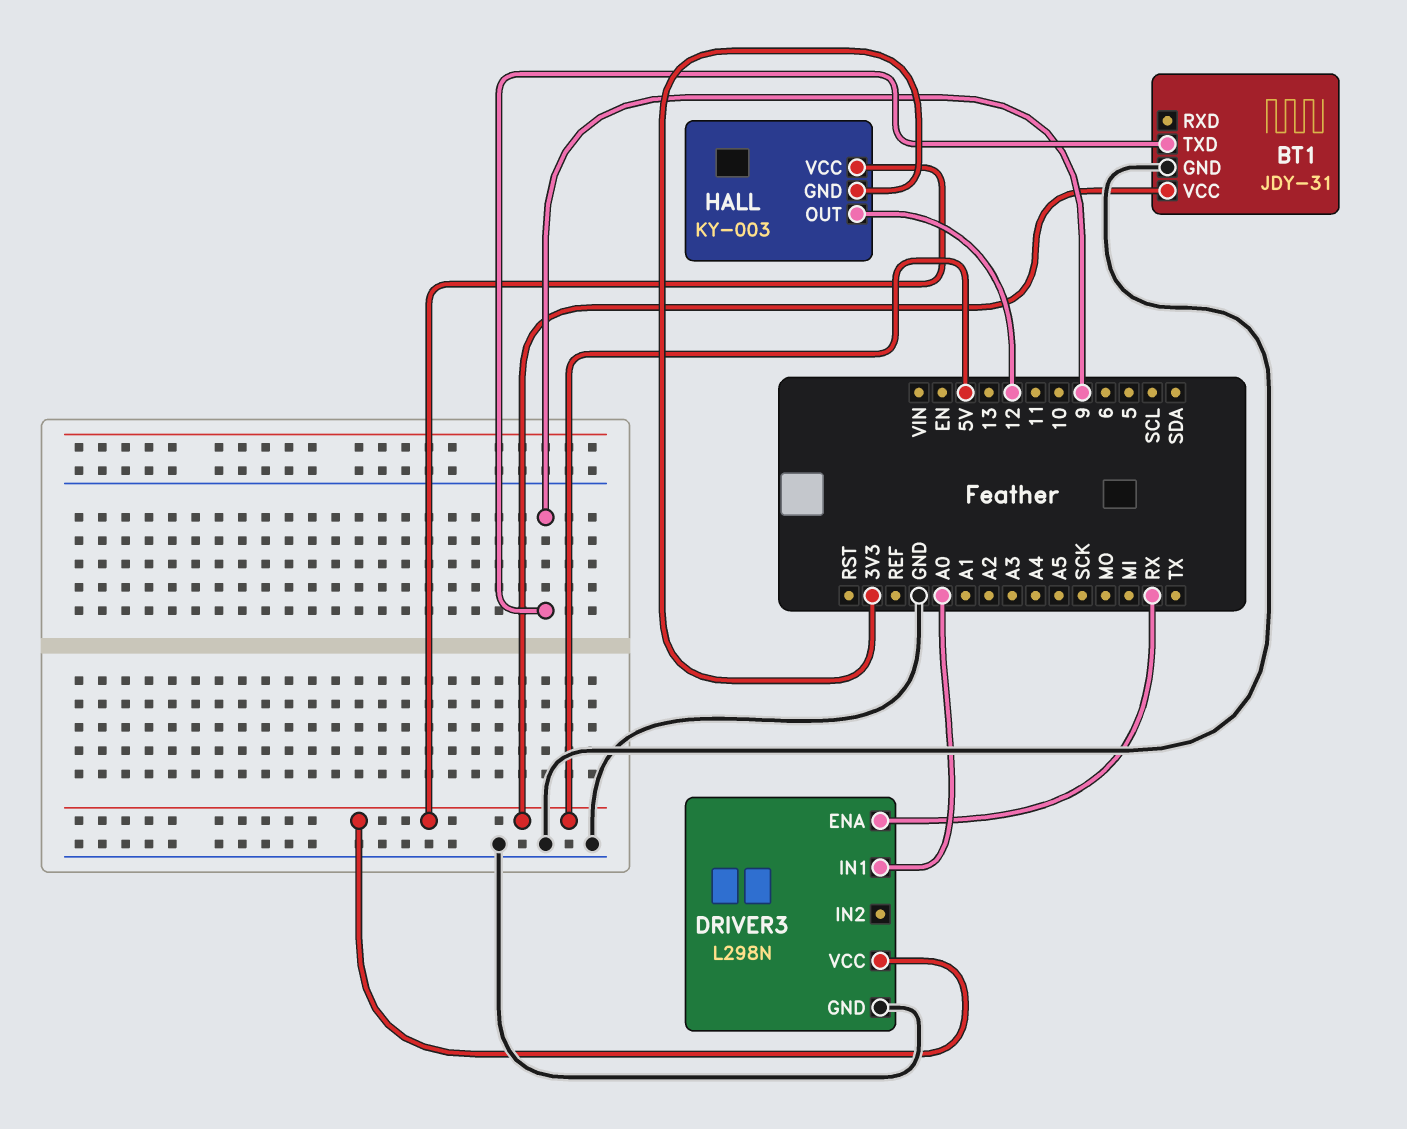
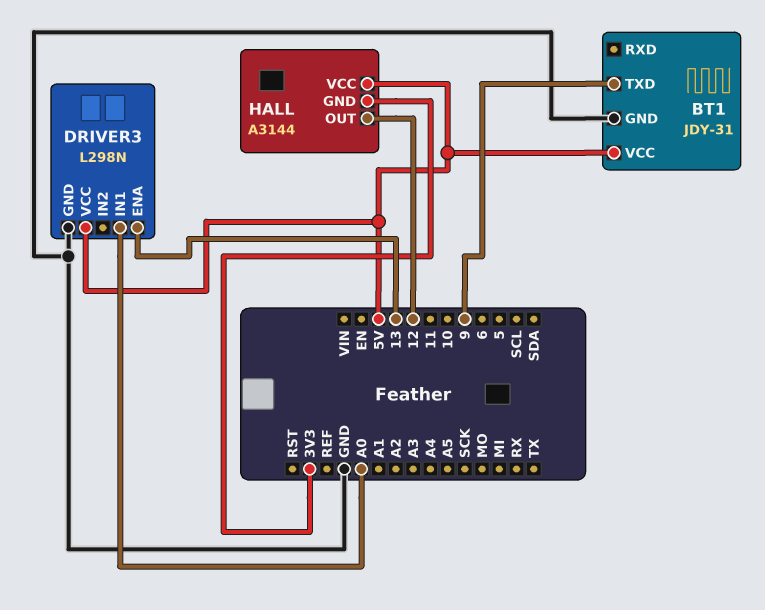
DRIVER3 pin ENA: RX -> 13
HALL: KY-003 -> A3144

